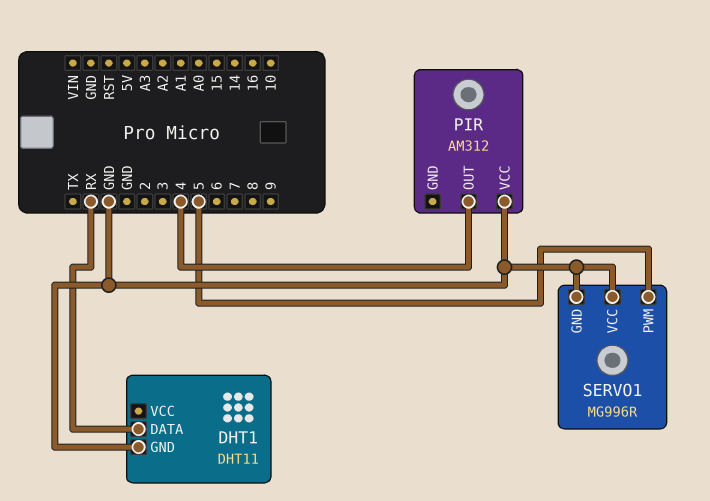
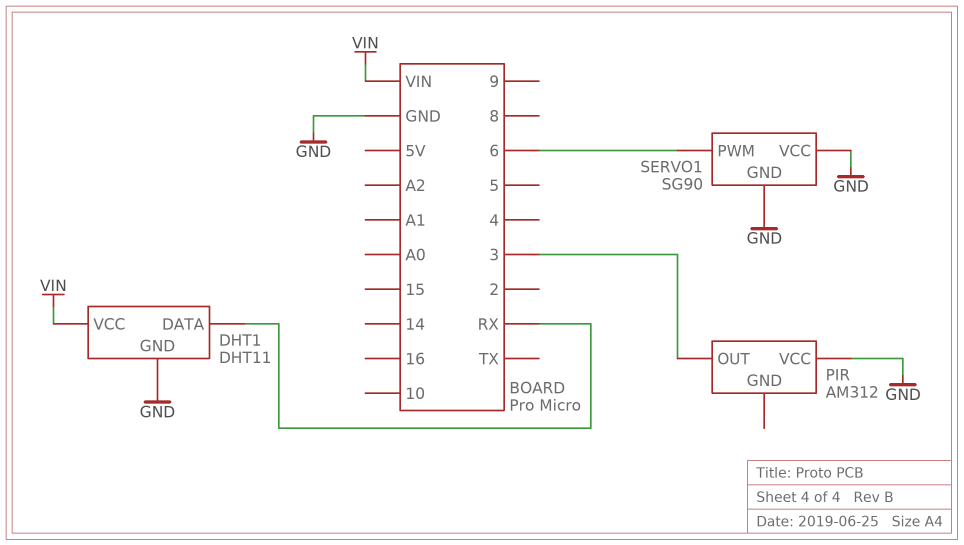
DHT1 pin VCC: none -> VIN
PIR pin OUT: 4 -> 3
SERVO1: MG996R -> SG90
SERVO1 pin PWM: 5 -> 6

